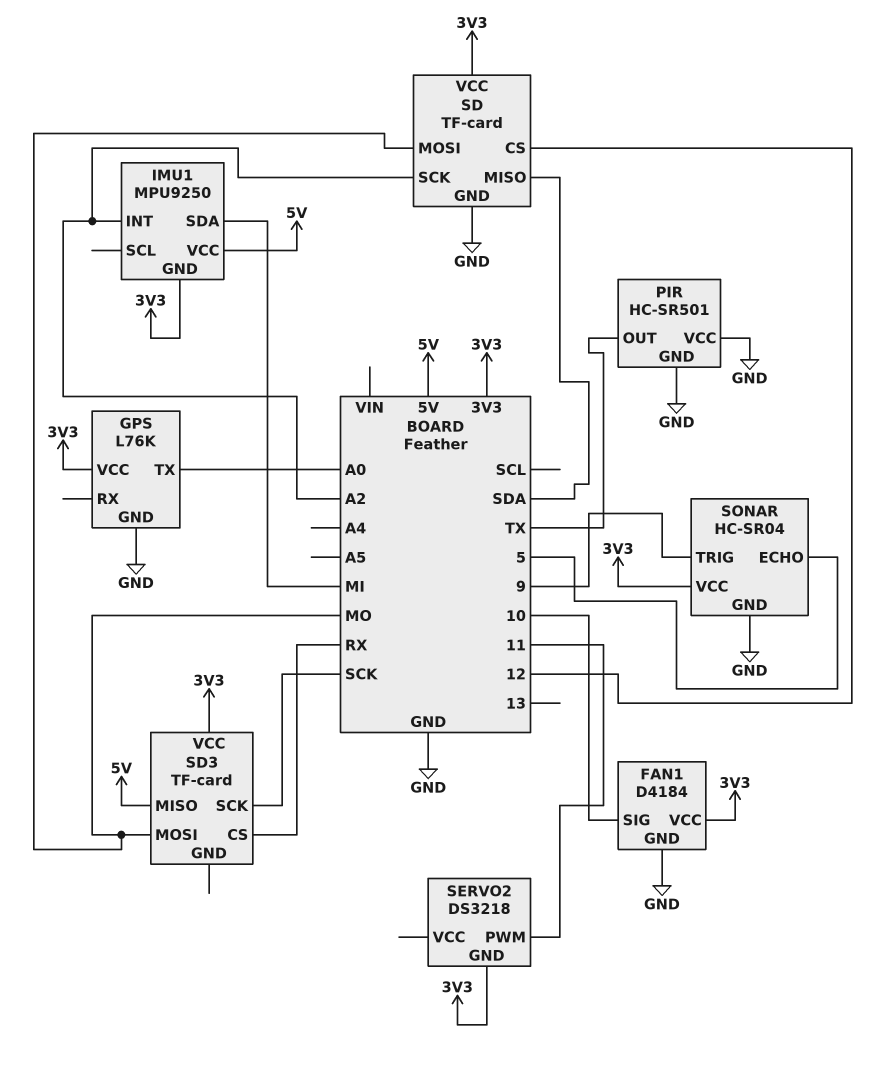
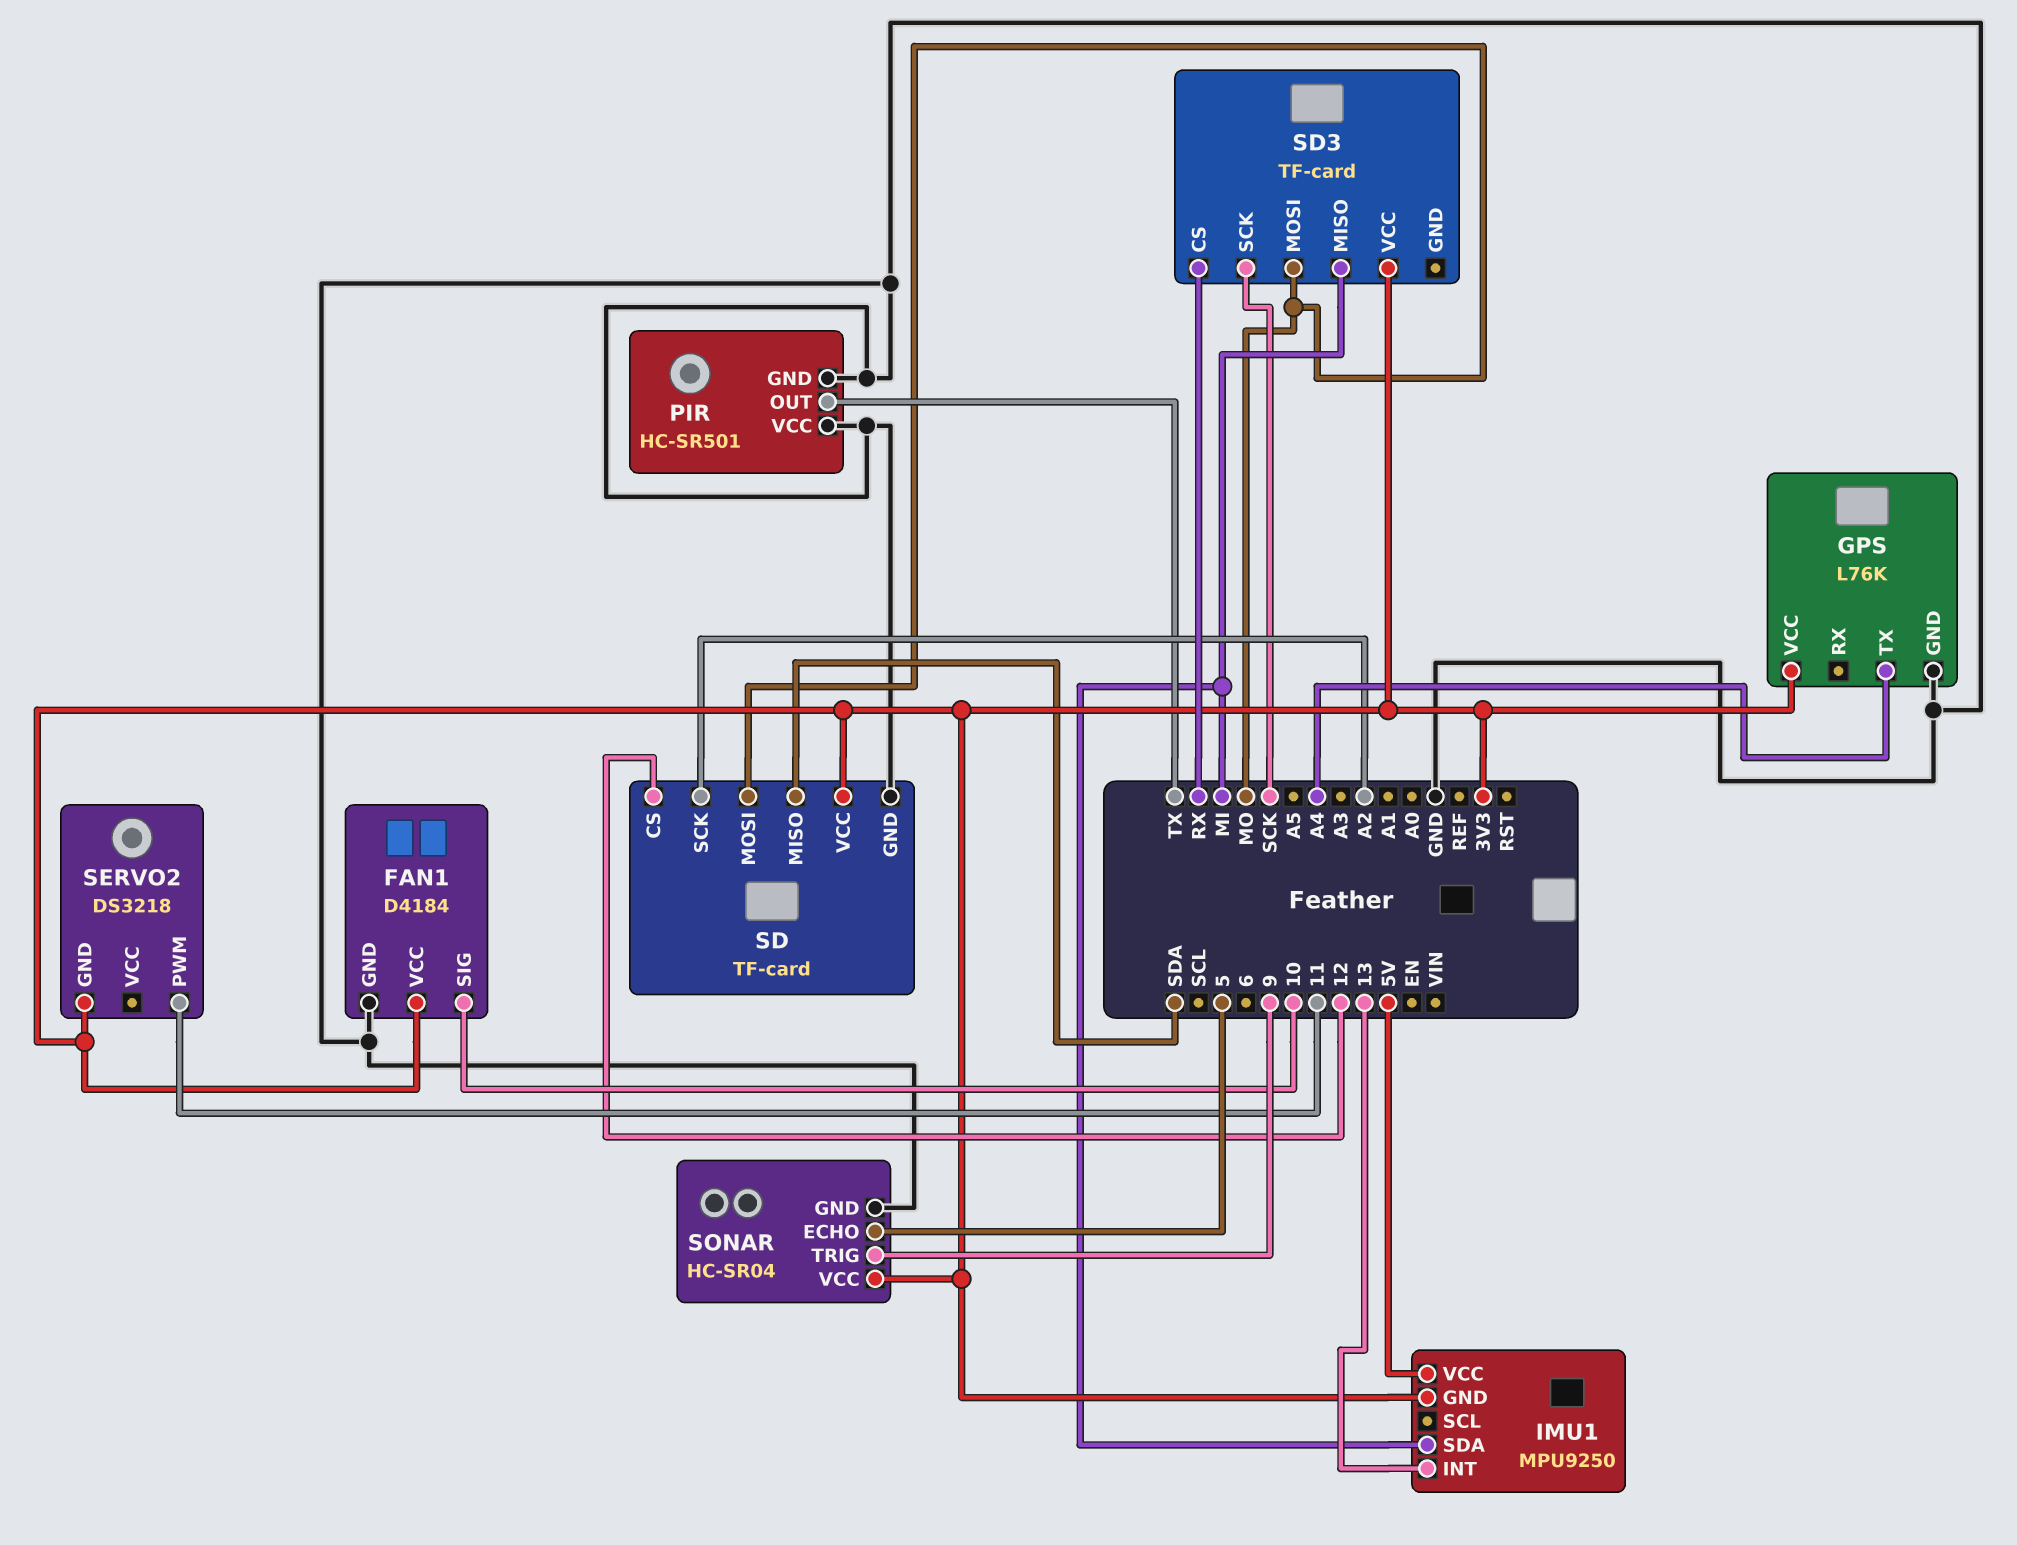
GPS pin TX: A0 -> A4
IMU1 pin INT: A2 -> 13
SD3 pin MISO: 5V -> MI

